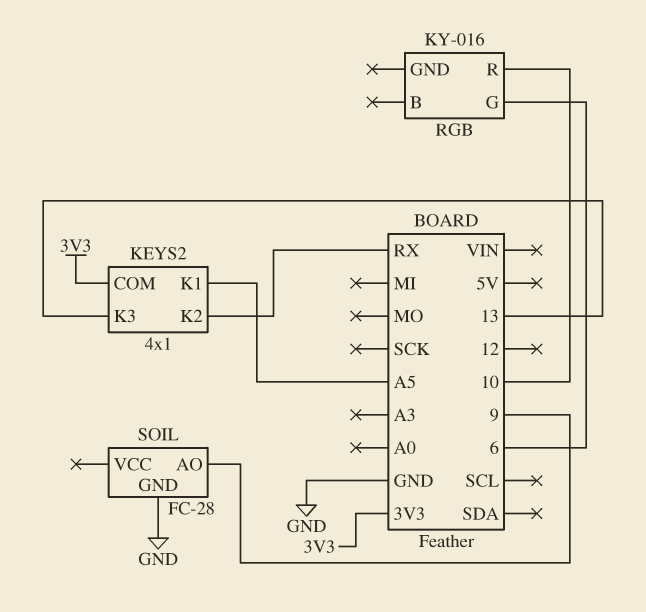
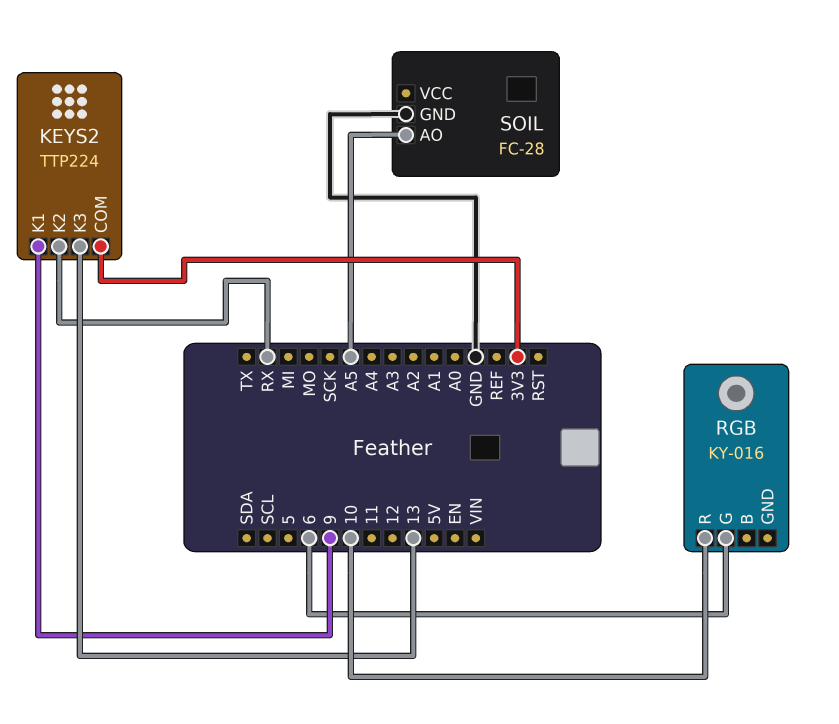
KEYS2: 4x1 -> TTP224
KEYS2 pin K1: A5 -> 9
SOIL pin AO: 9 -> A5

